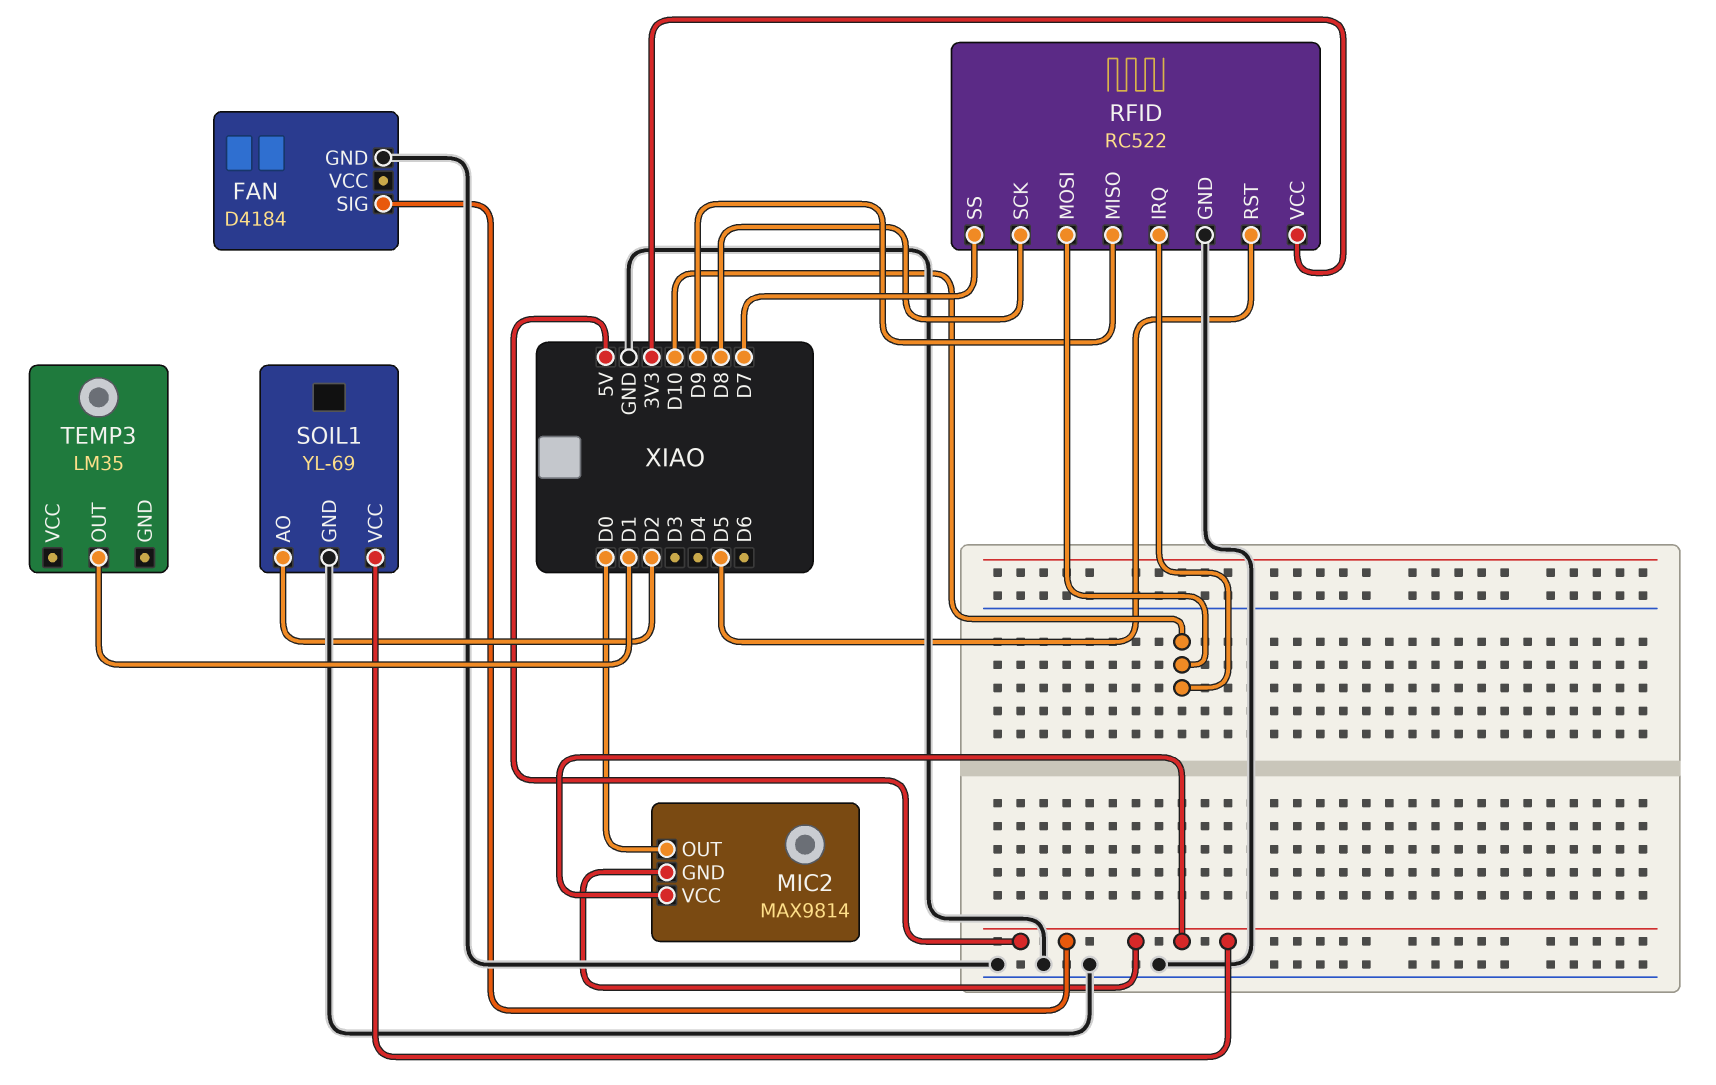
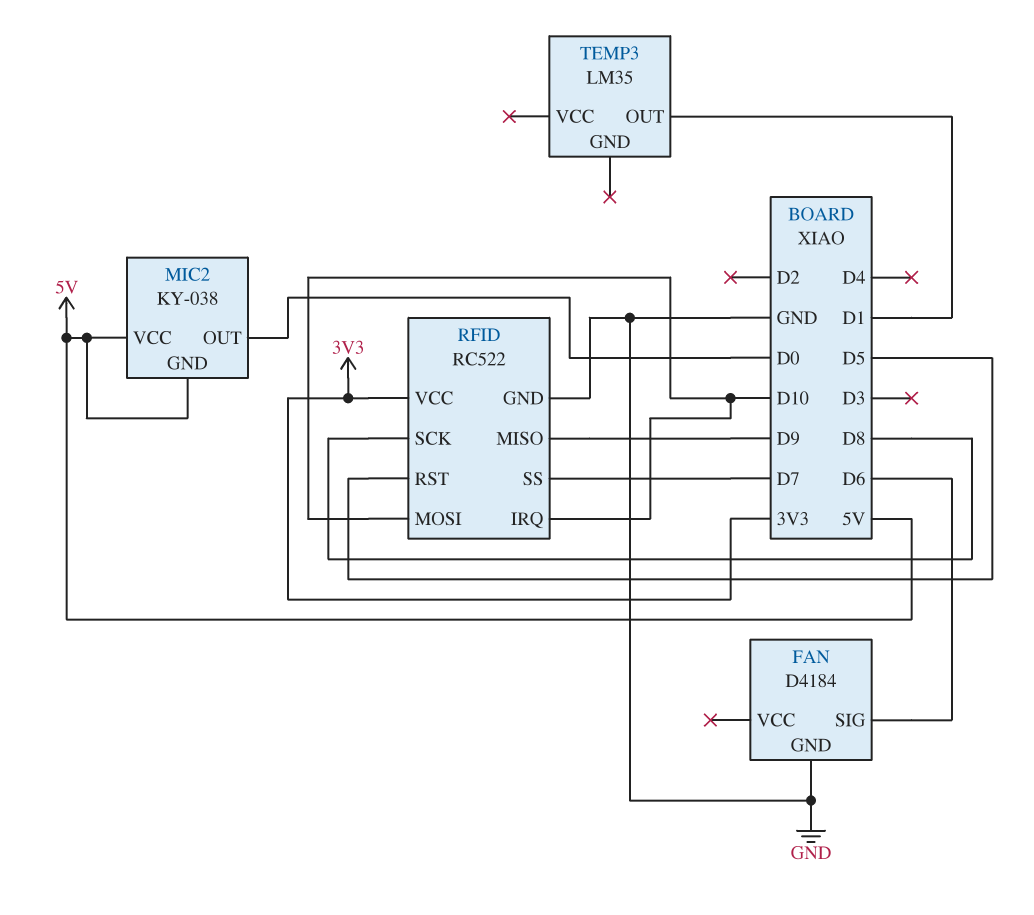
FAN pin SIG: 5V -> D6
MIC2: MAX9814 -> KY-038
SOIL1: YL-69 -> none
SOIL1 pin AO: D2 -> none
SOIL1 pin GND: GND -> none
SOIL1 pin VCC: 5V -> none

